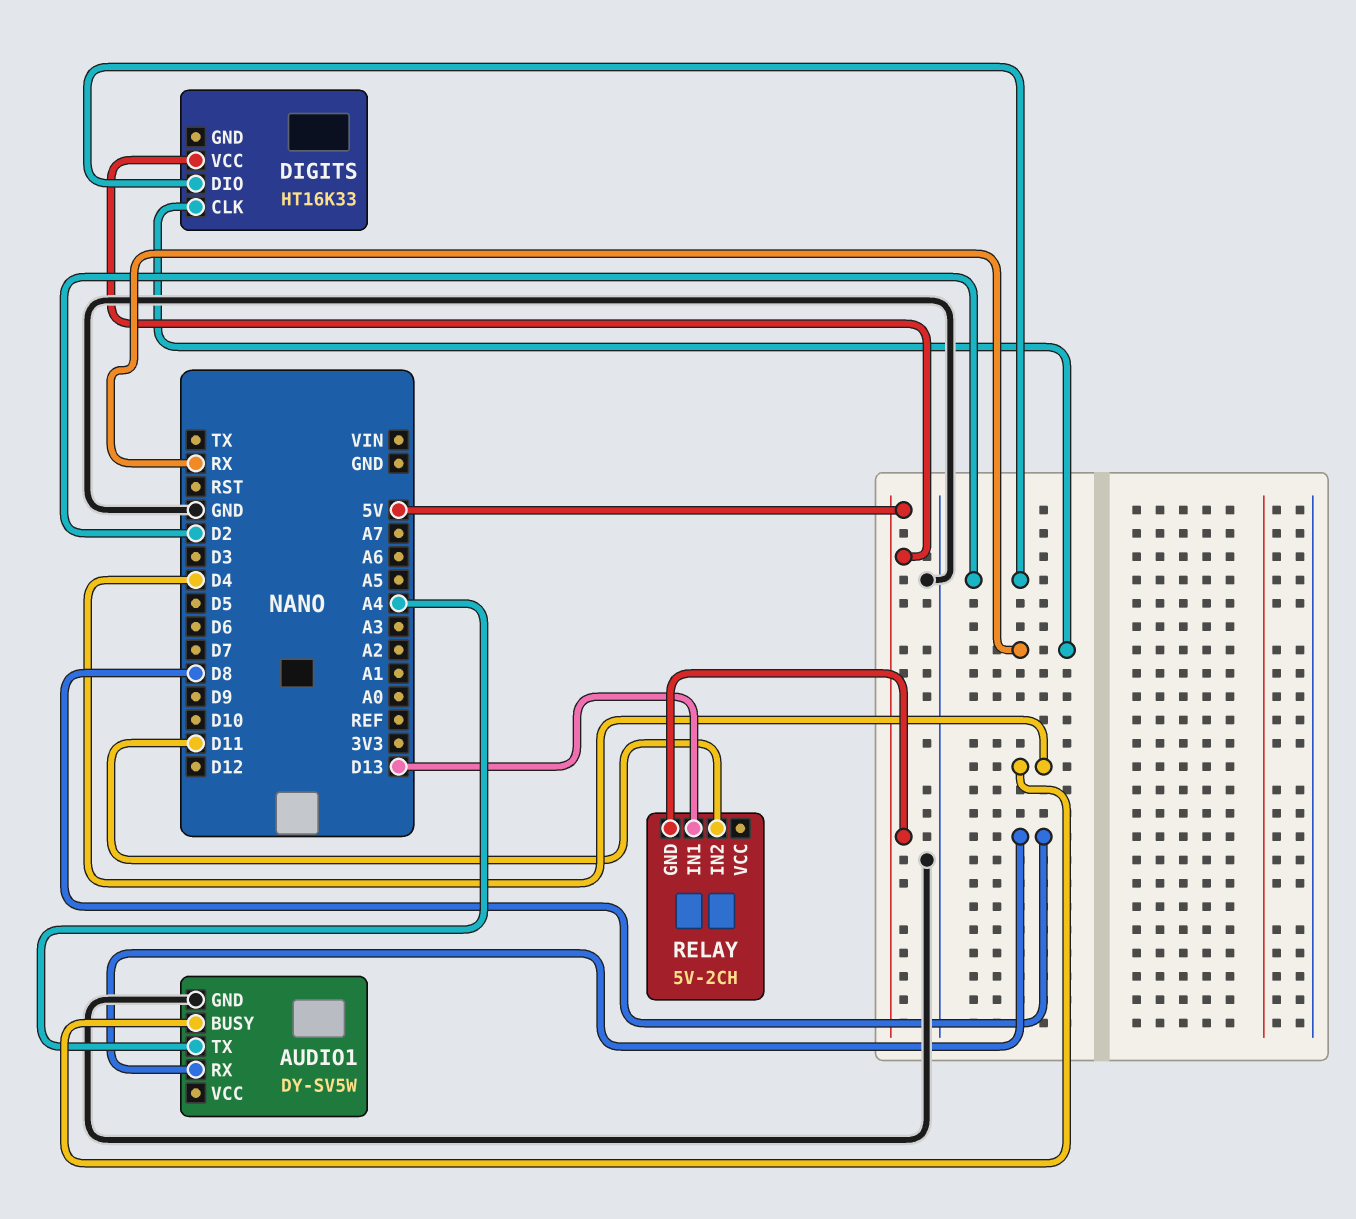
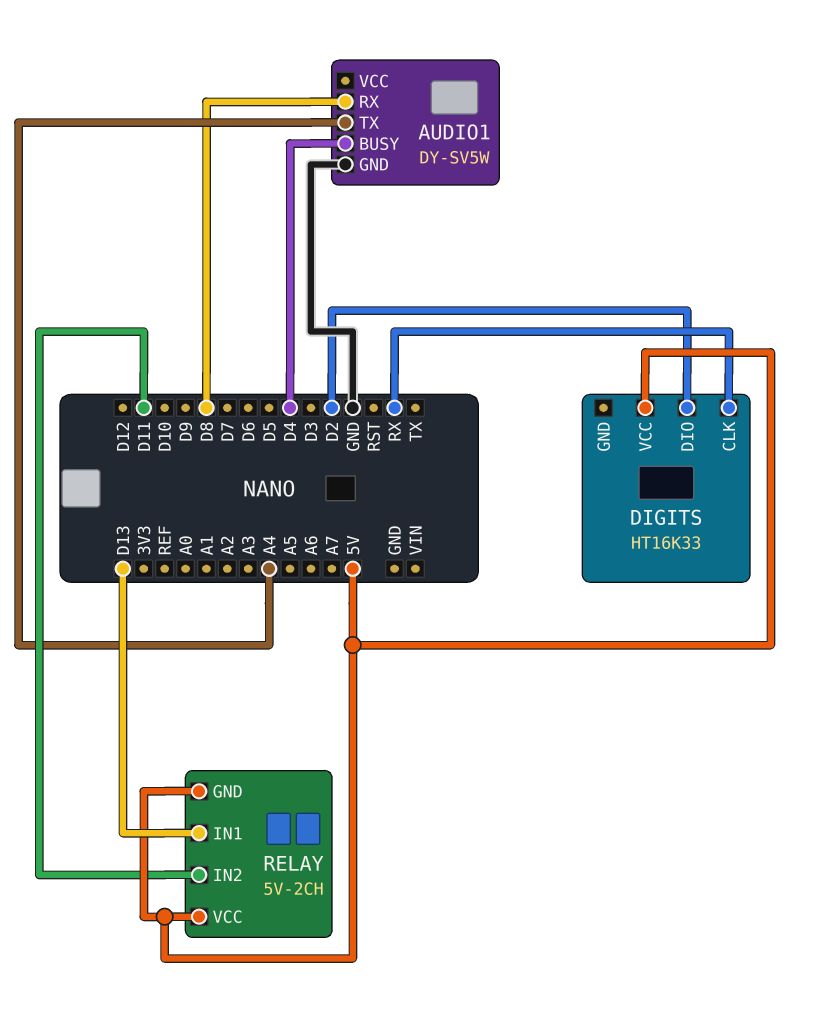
RELAY pin VCC: none -> 5V

